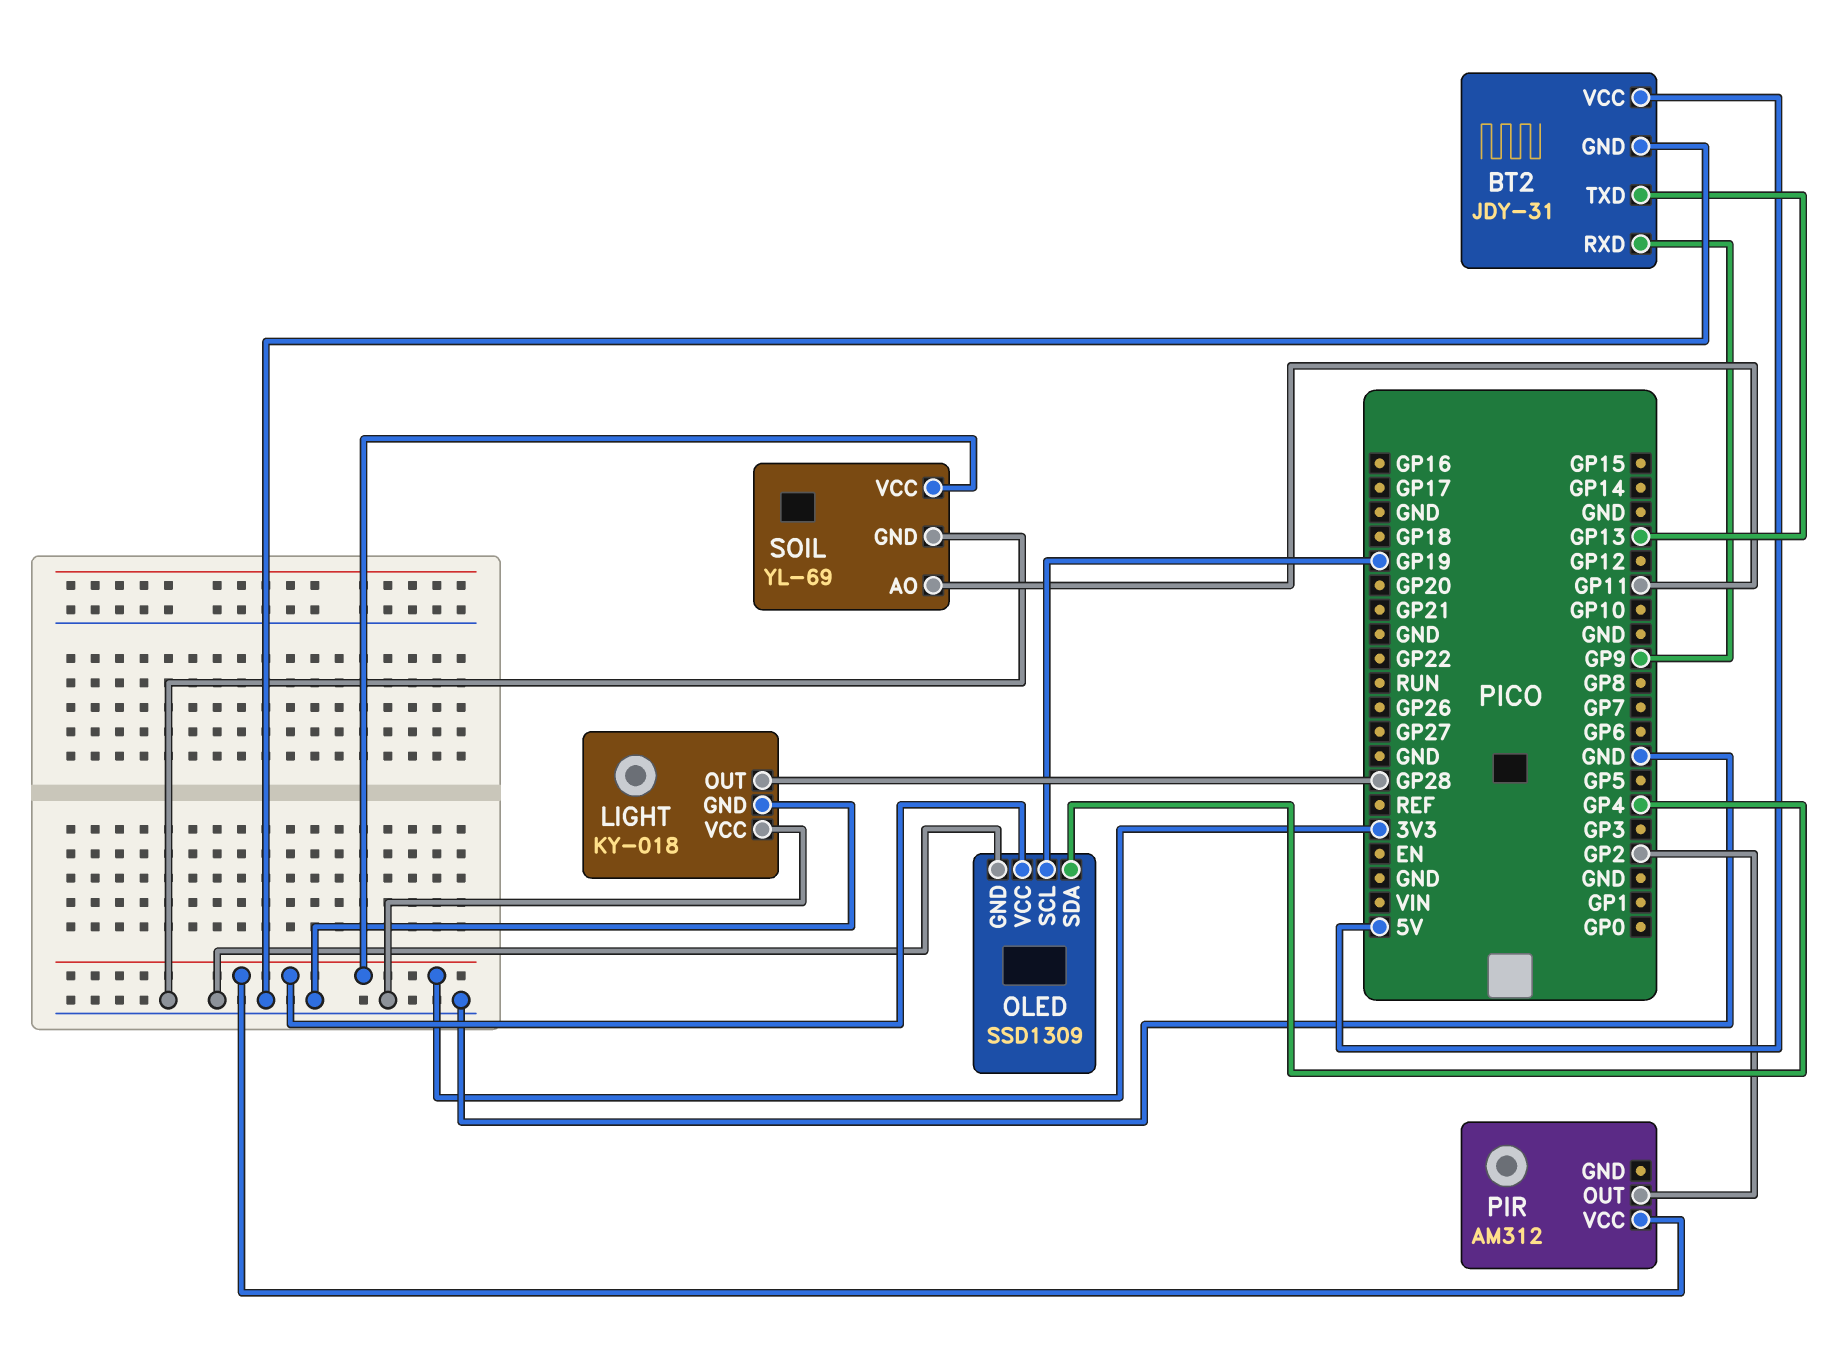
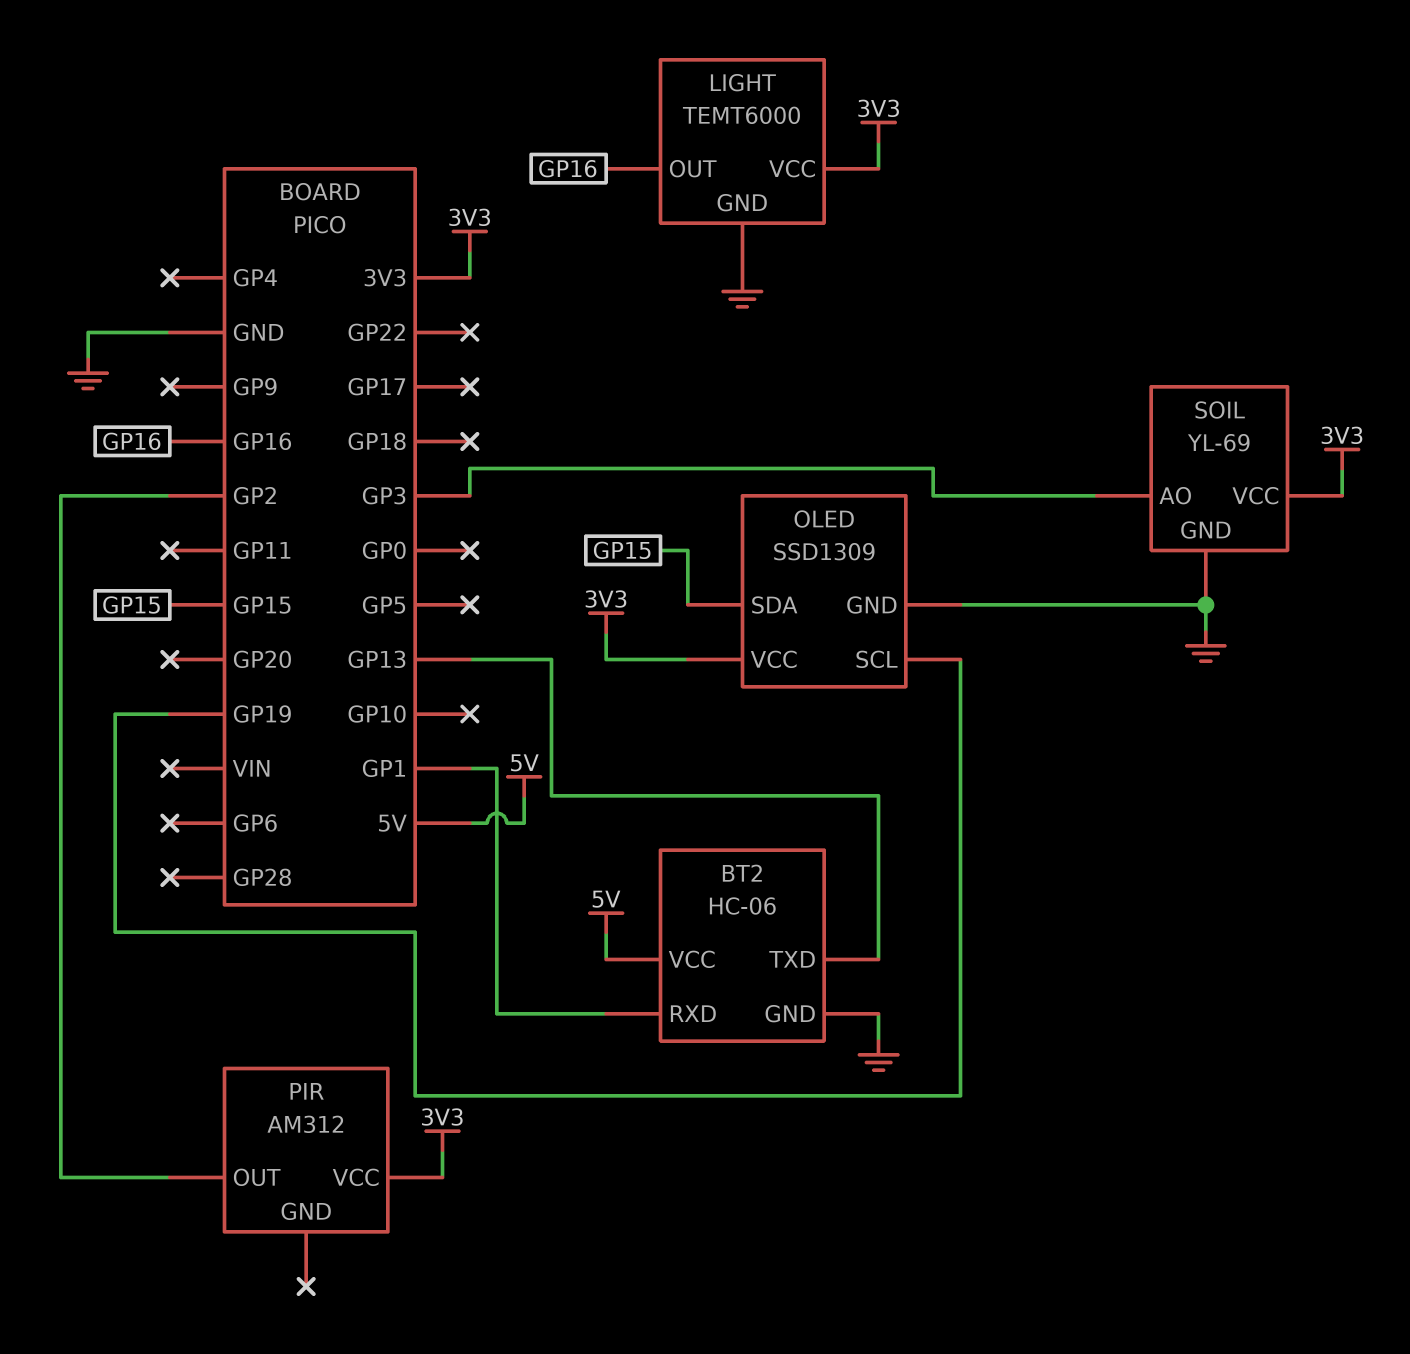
BT2: JDY-31 -> HC-06
BT2 pin RXD: GP9 -> GP1
LIGHT: KY-018 -> TEMT6000
LIGHT pin OUT: GP28 -> GP16
LIGHT pin VCC: GND -> 3V3
OLED pin SDA: GP4 -> GP15
SOIL pin AO: GP11 -> GP3

